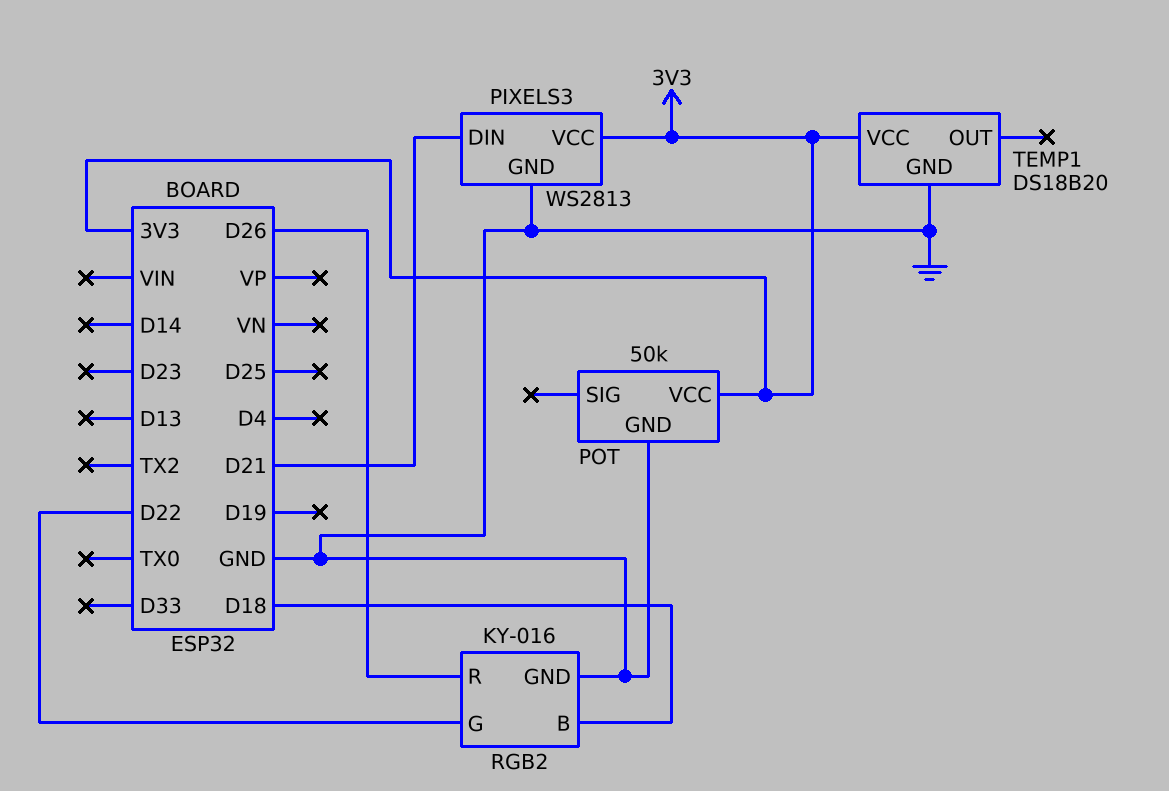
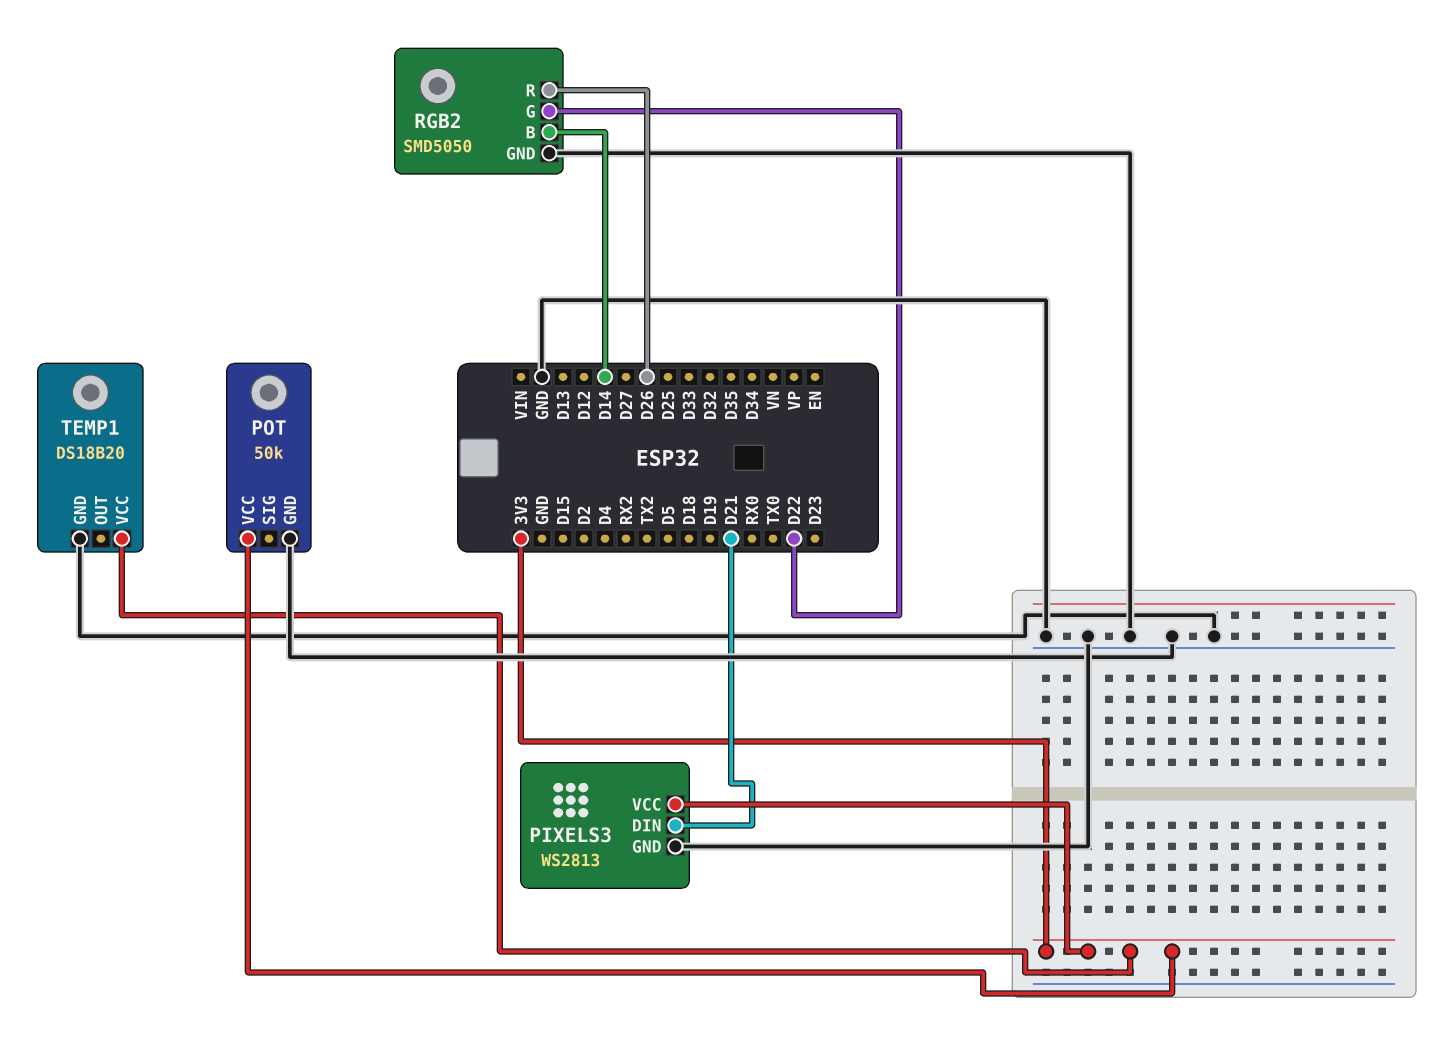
RGB2: KY-016 -> SMD5050
RGB2 pin B: D18 -> D14

